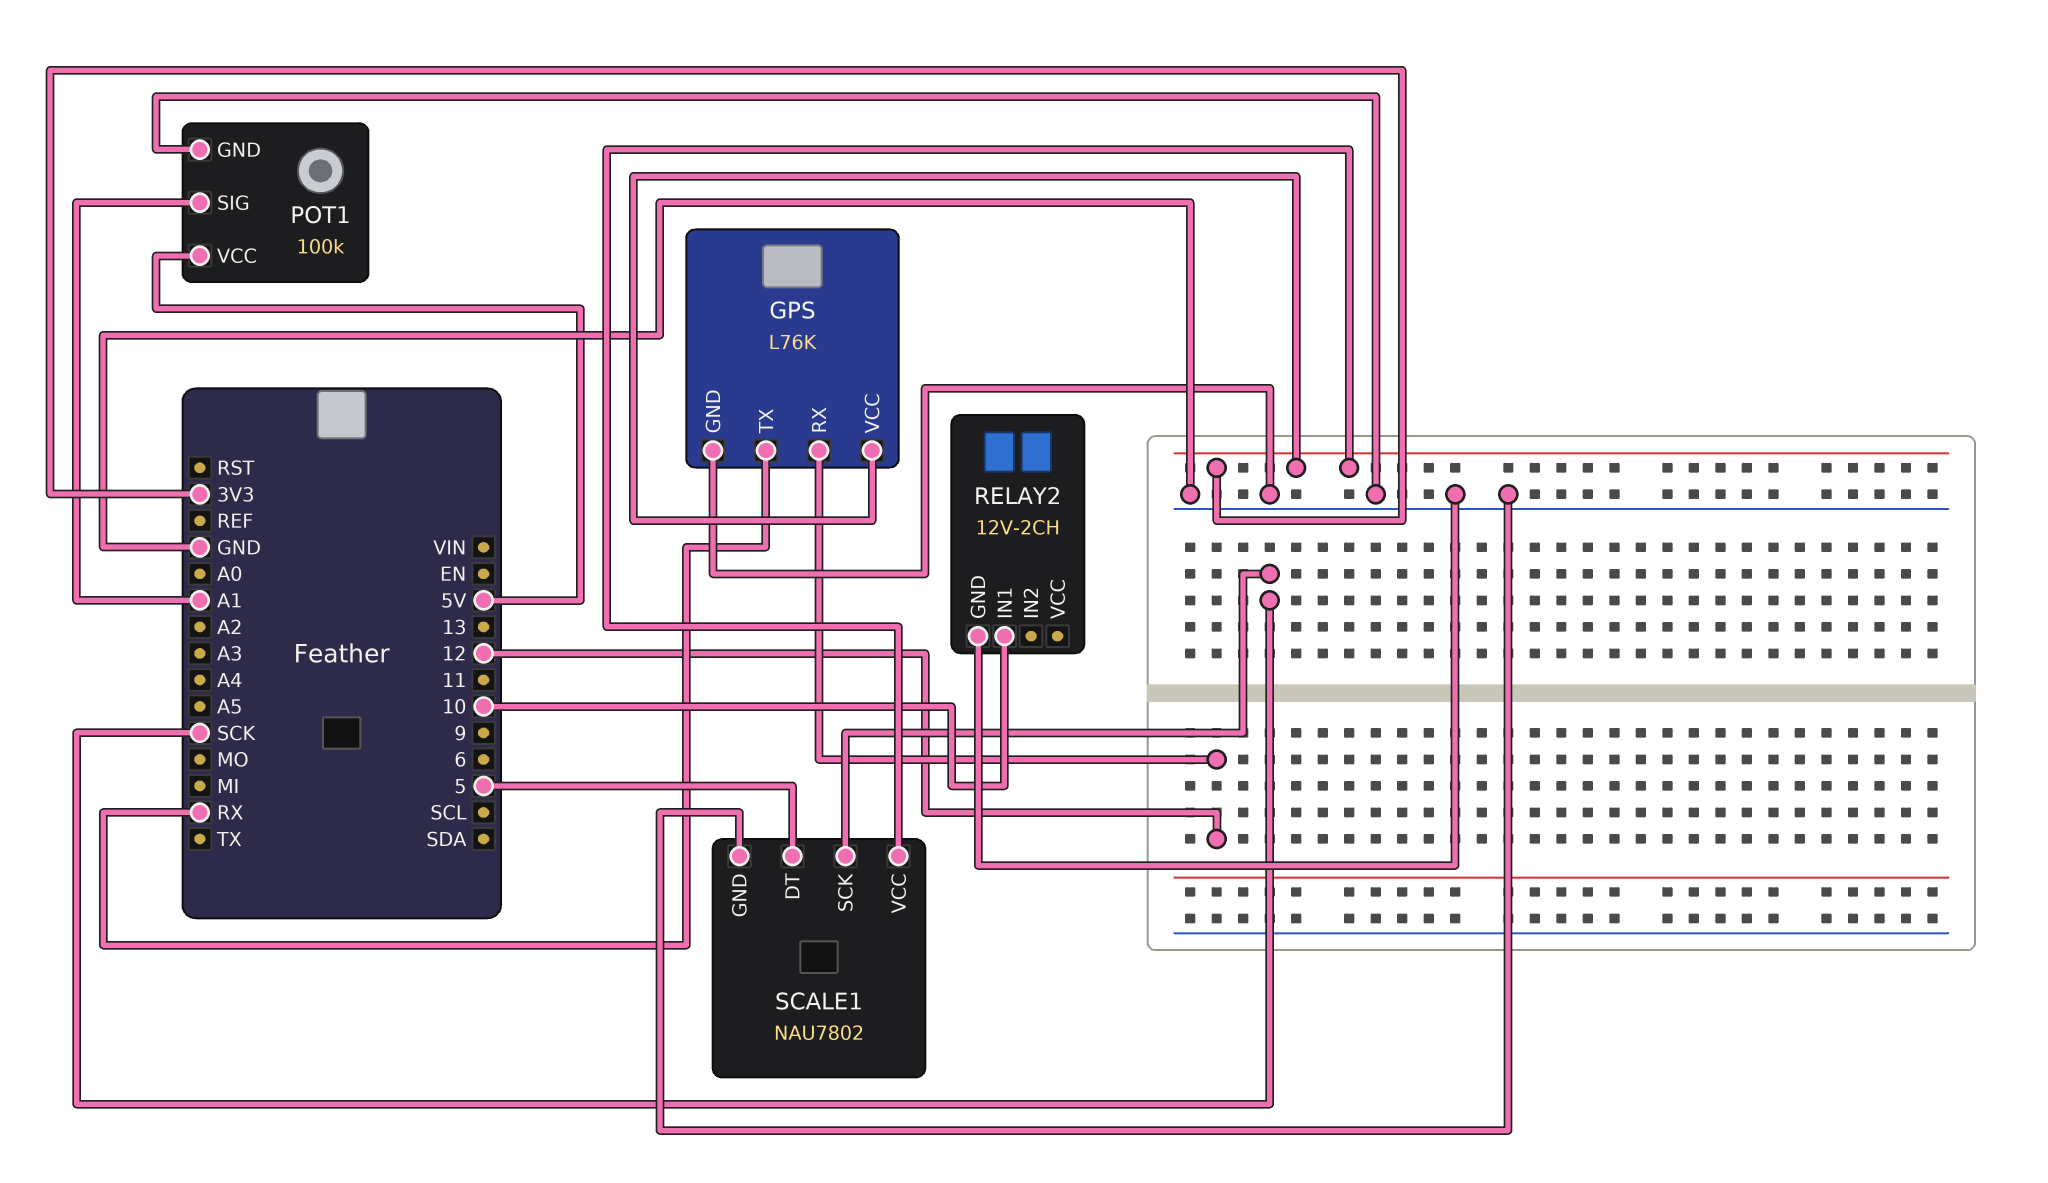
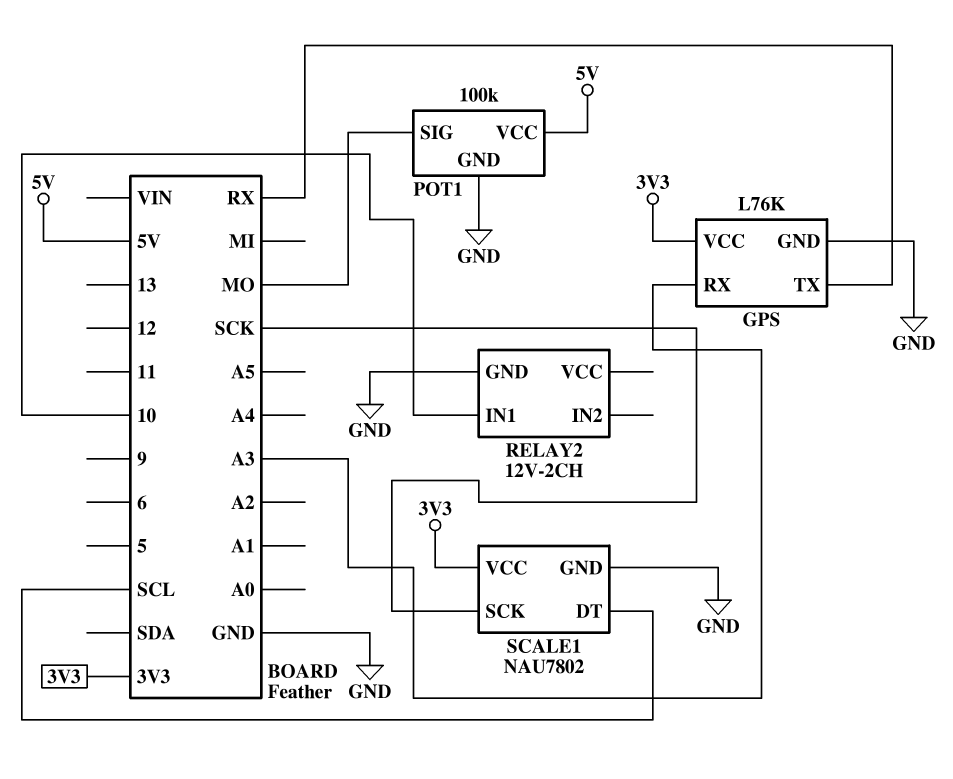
GPS pin RX: 12 -> A3
POT1 pin SIG: A1 -> MO
SCALE1 pin DT: 5 -> SCL

